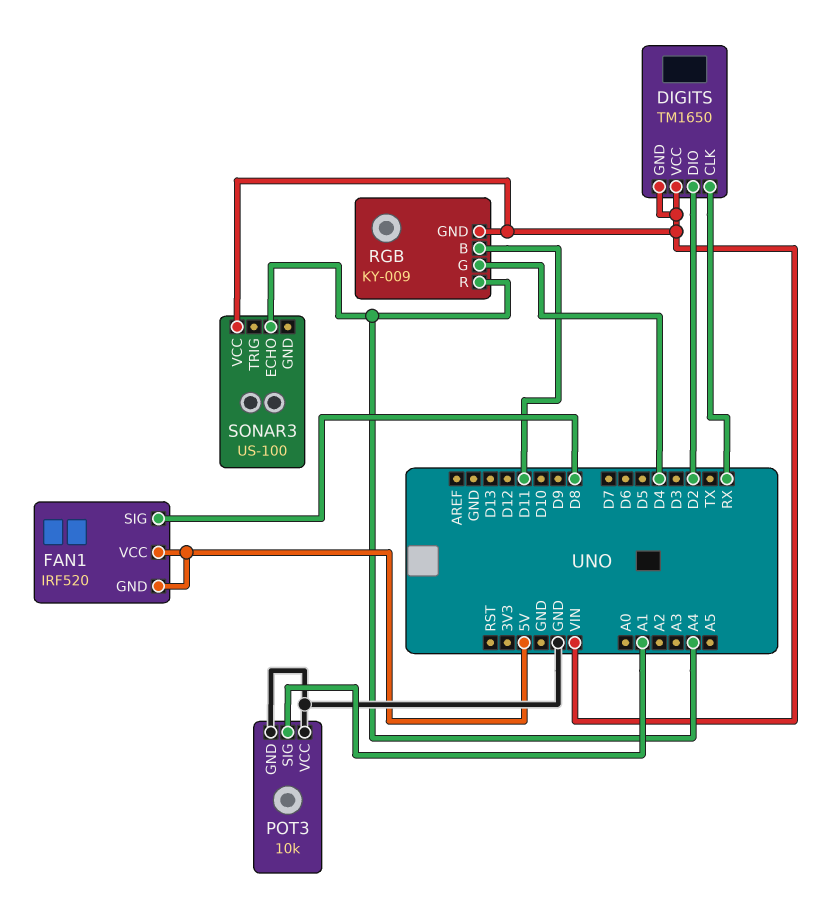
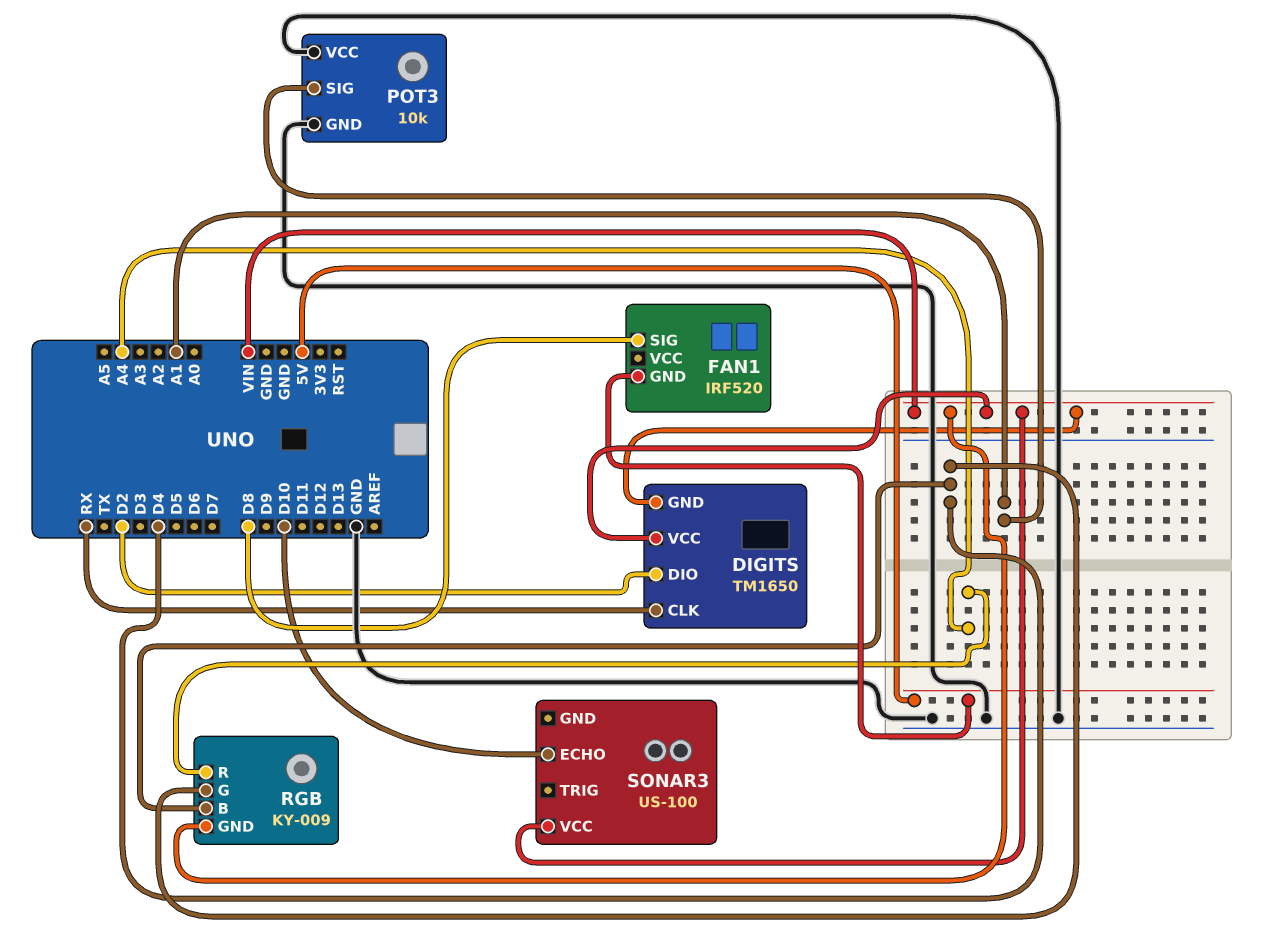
FAN1 pin VCC: 5V -> none
RGB pin B: D11 -> D4
SONAR3 pin ECHO: A4 -> D10

